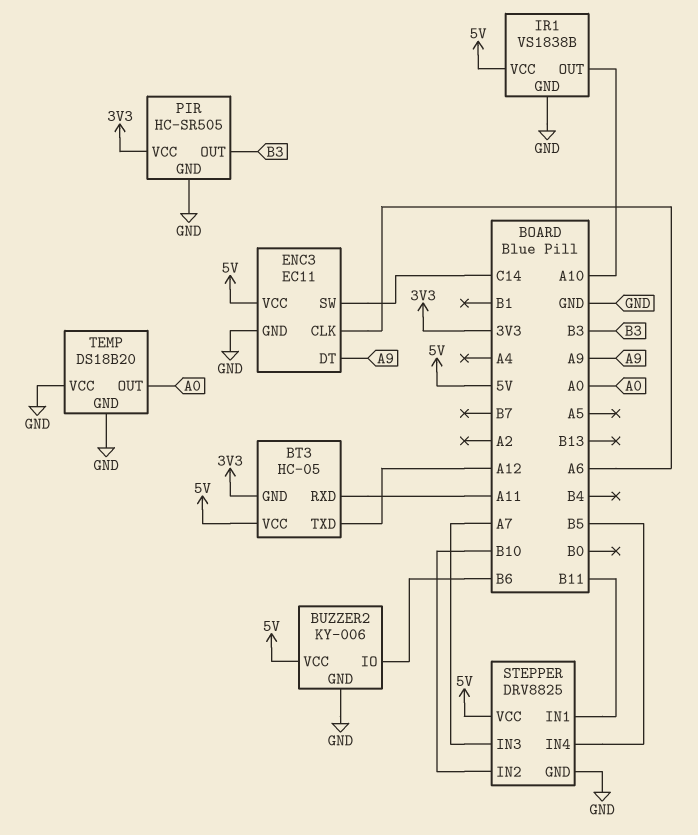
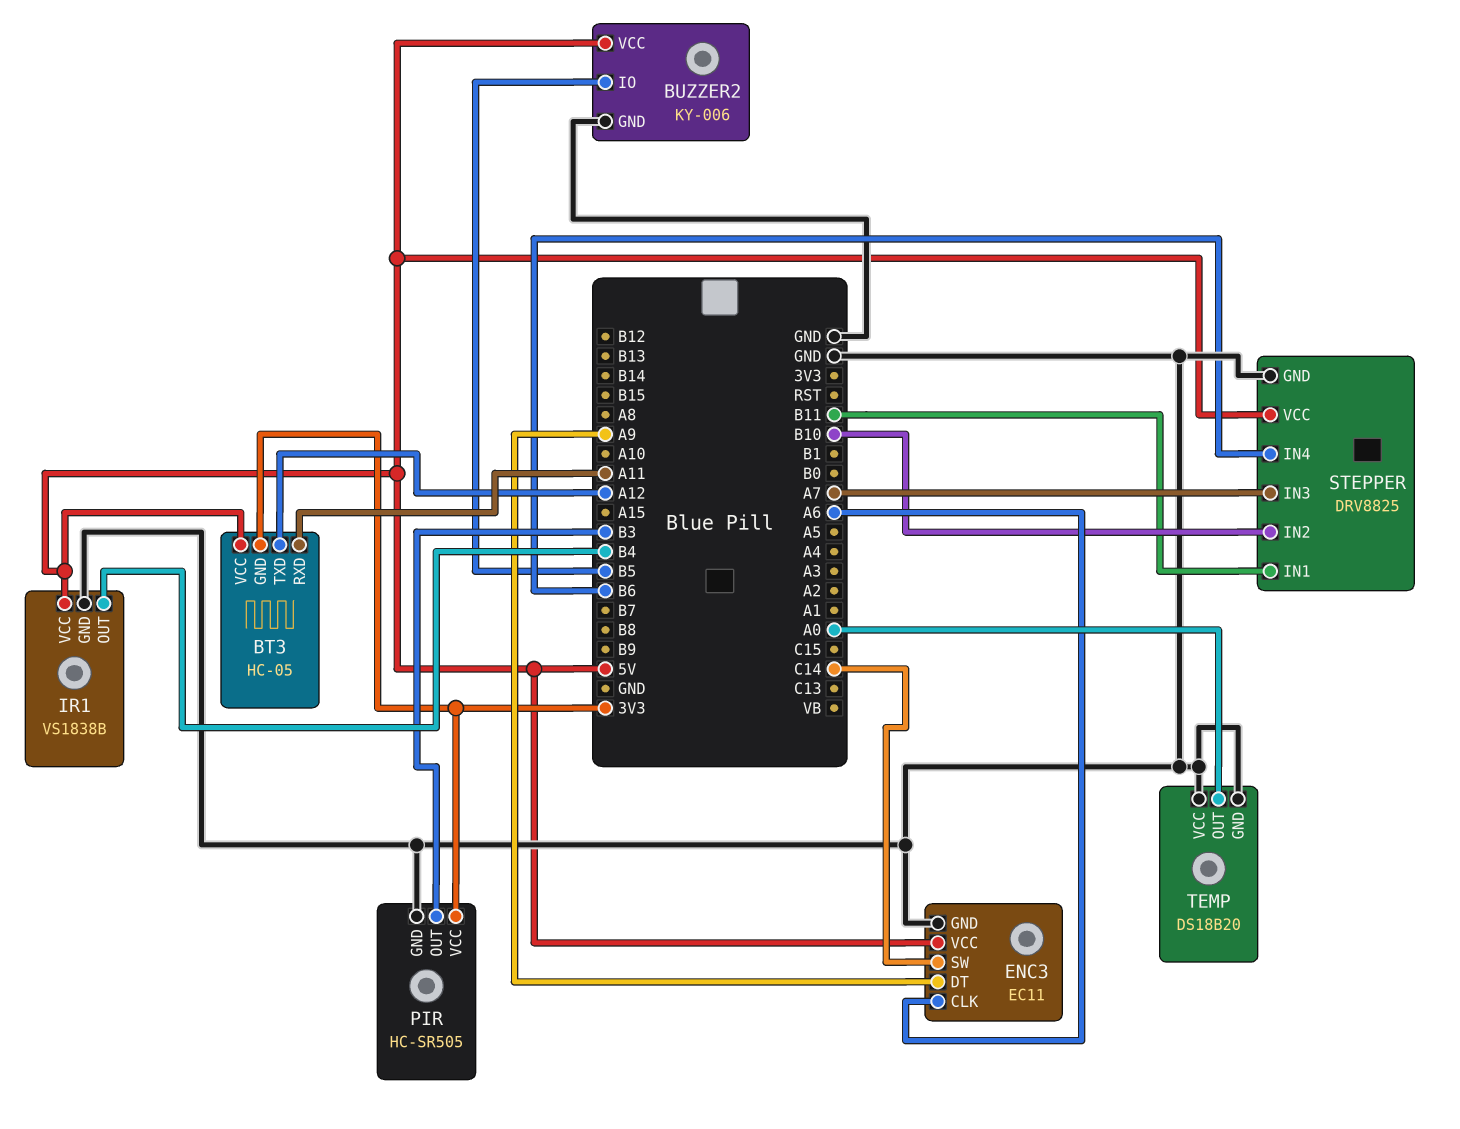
BUZZER2 pin IO: B6 -> B5
IR1 pin OUT: A10 -> B4
STEPPER pin IN4: B5 -> B6

